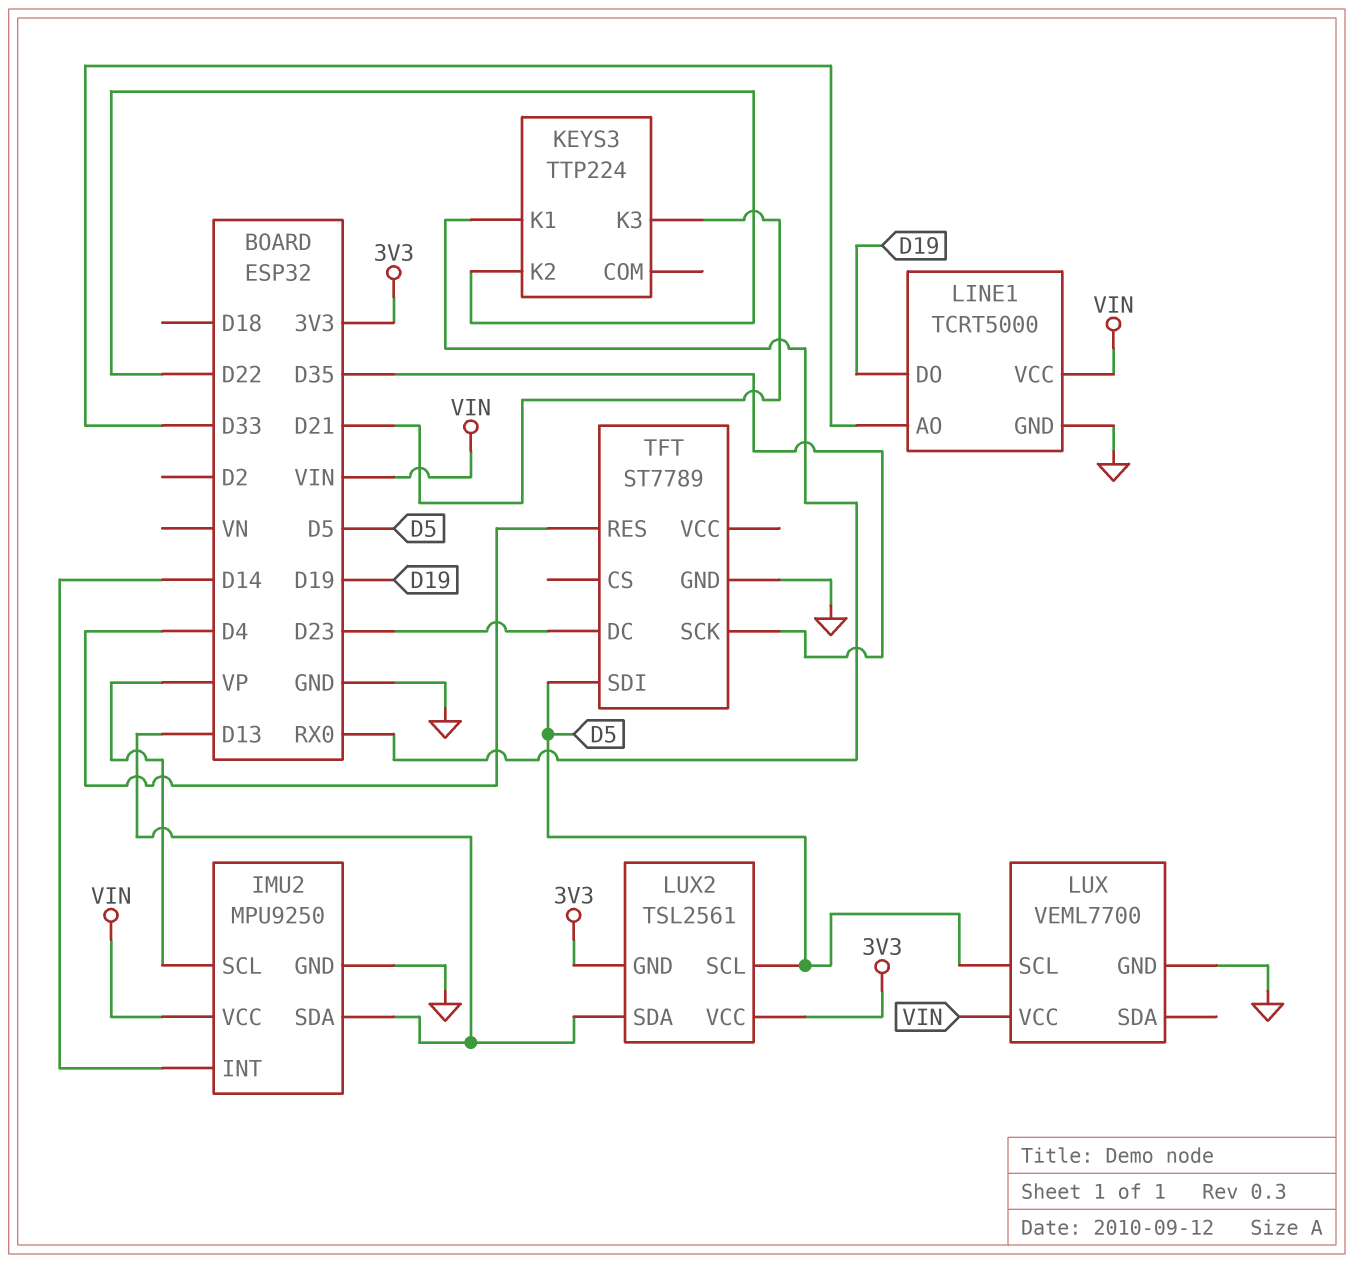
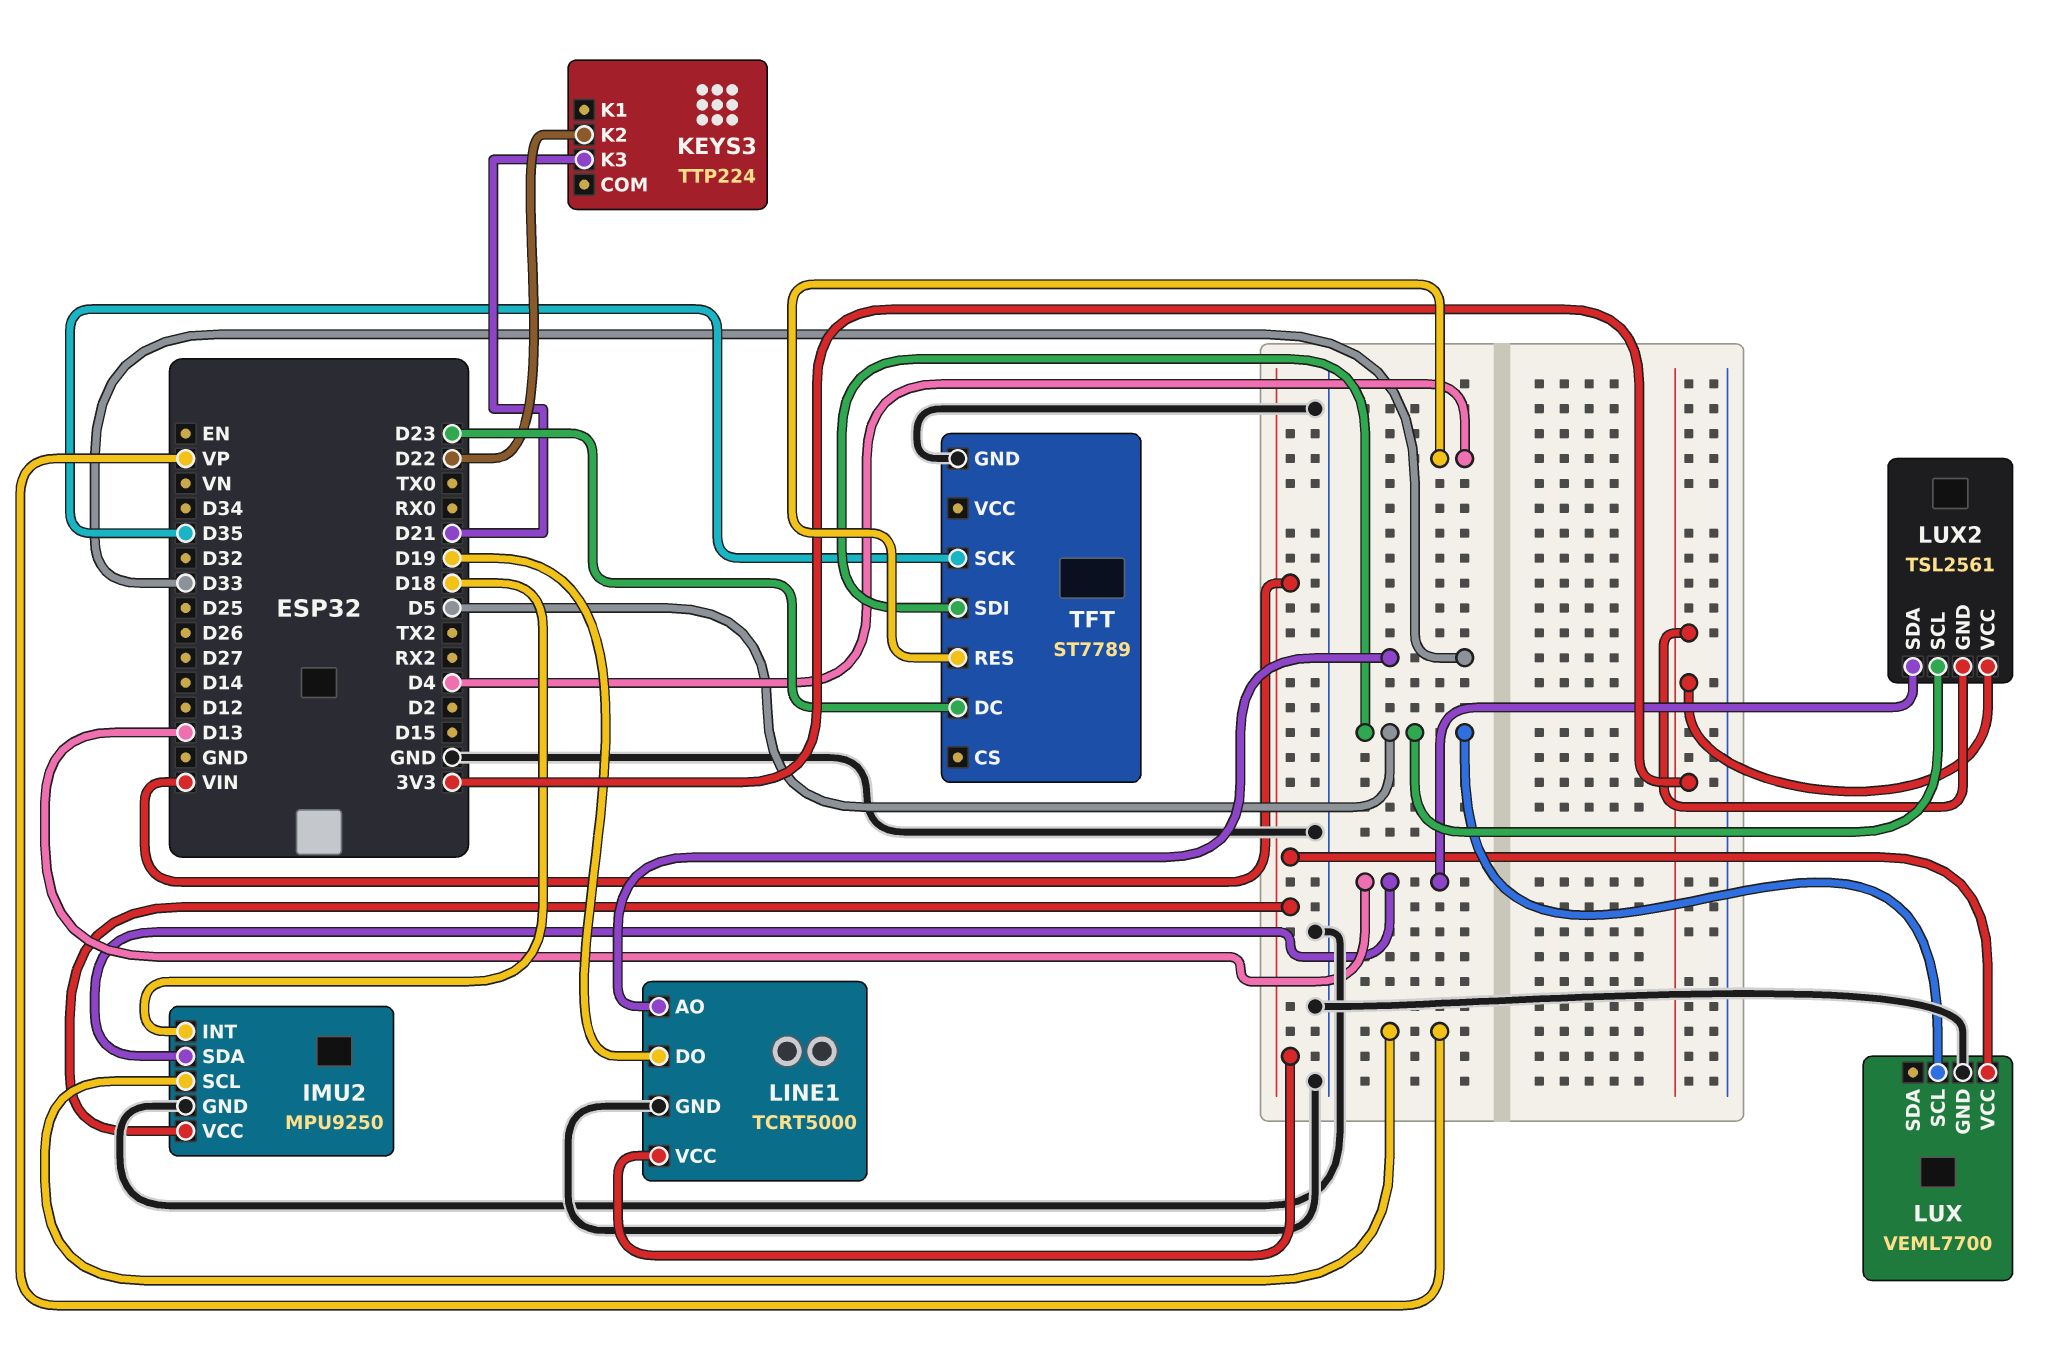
IMU2 pin INT: D14 -> D18
KEYS3 pin K1: RX0 -> none

